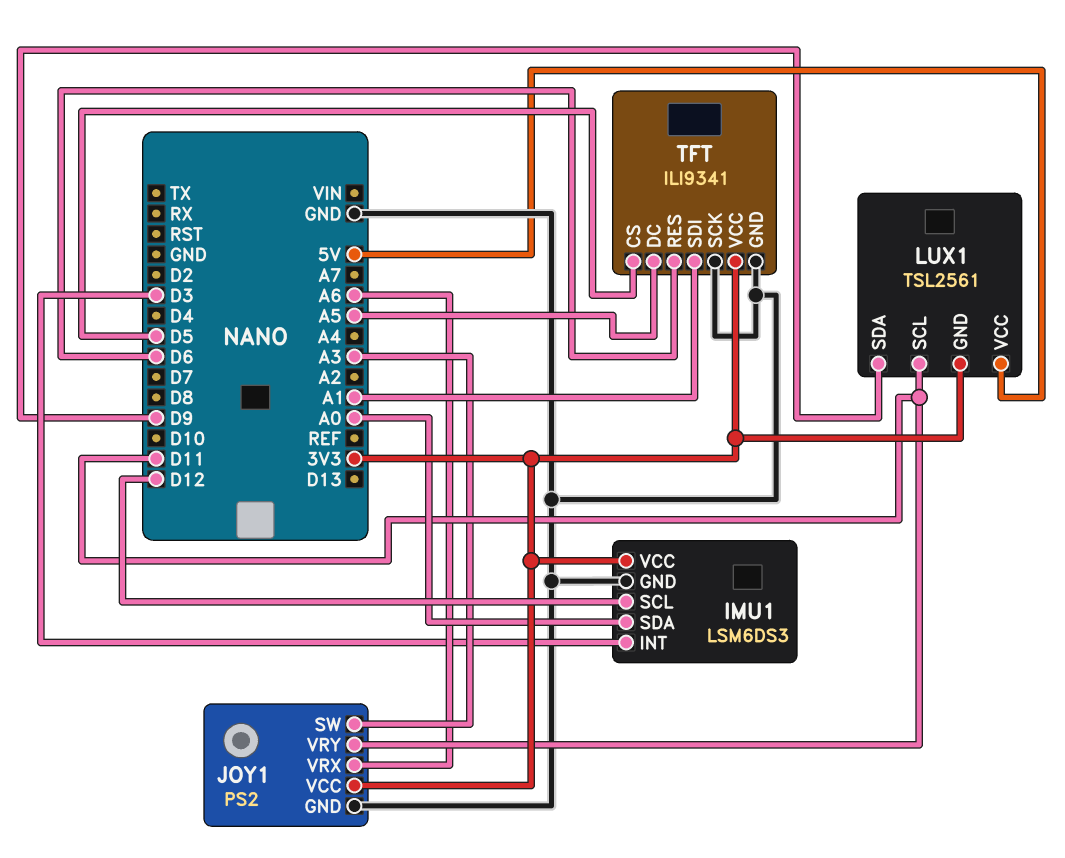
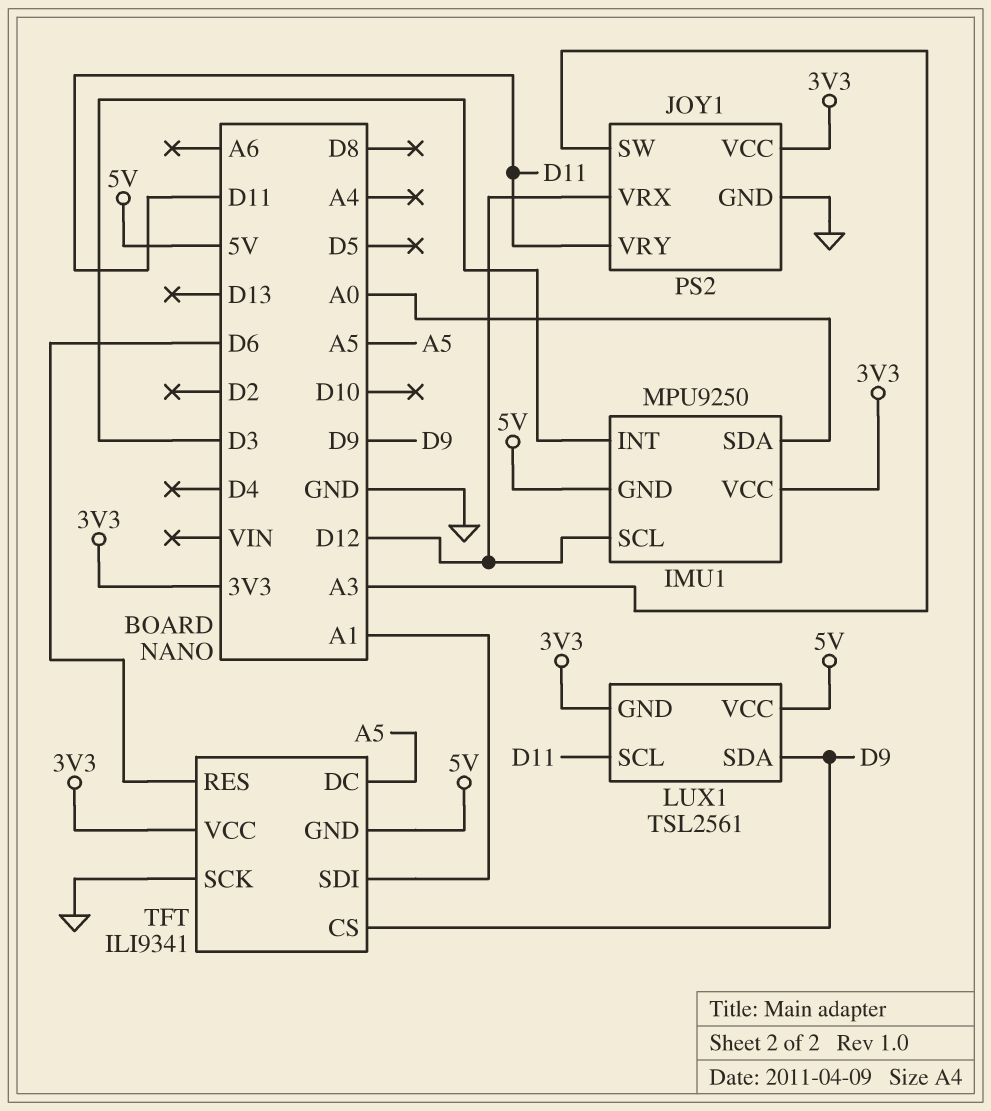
IMU1: LSM6DS3 -> MPU9250
IMU1 pin GND: GND -> 5V
JOY1 pin VRX: A6 -> D12
TFT pin CS: D5 -> D9
TFT pin GND: GND -> 5V

